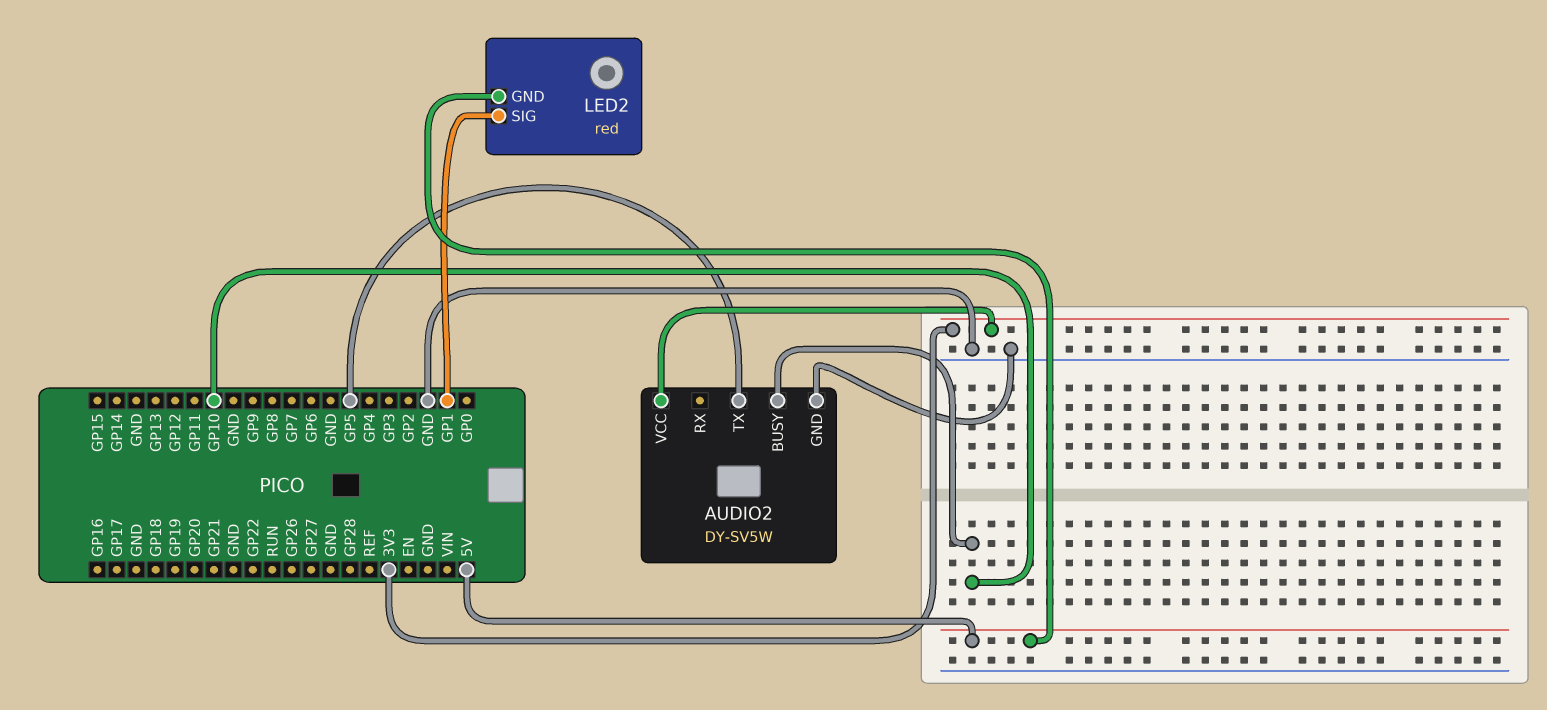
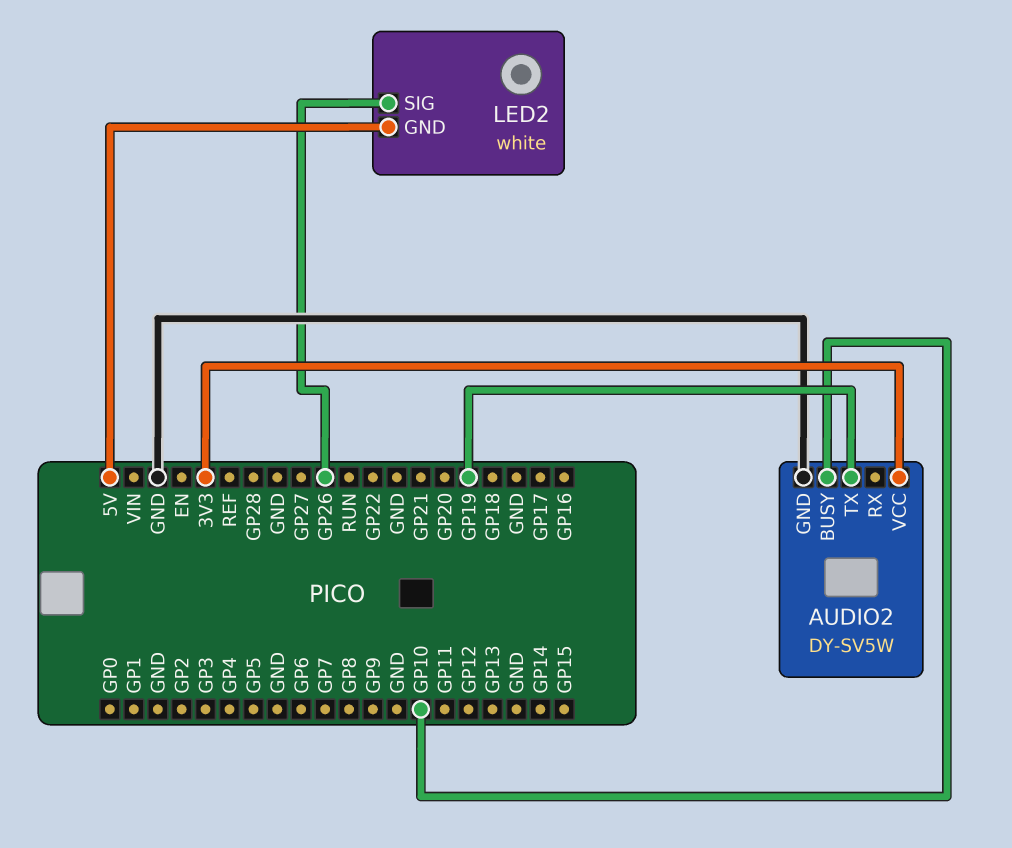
AUDIO2 pin TX: GP5 -> GP19
LED2: red -> white
LED2 pin SIG: GP1 -> GP26

